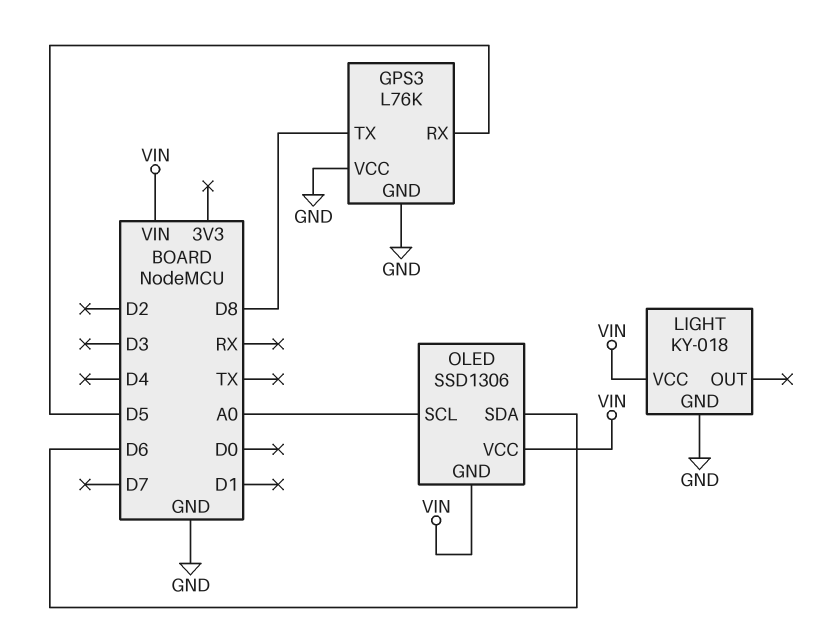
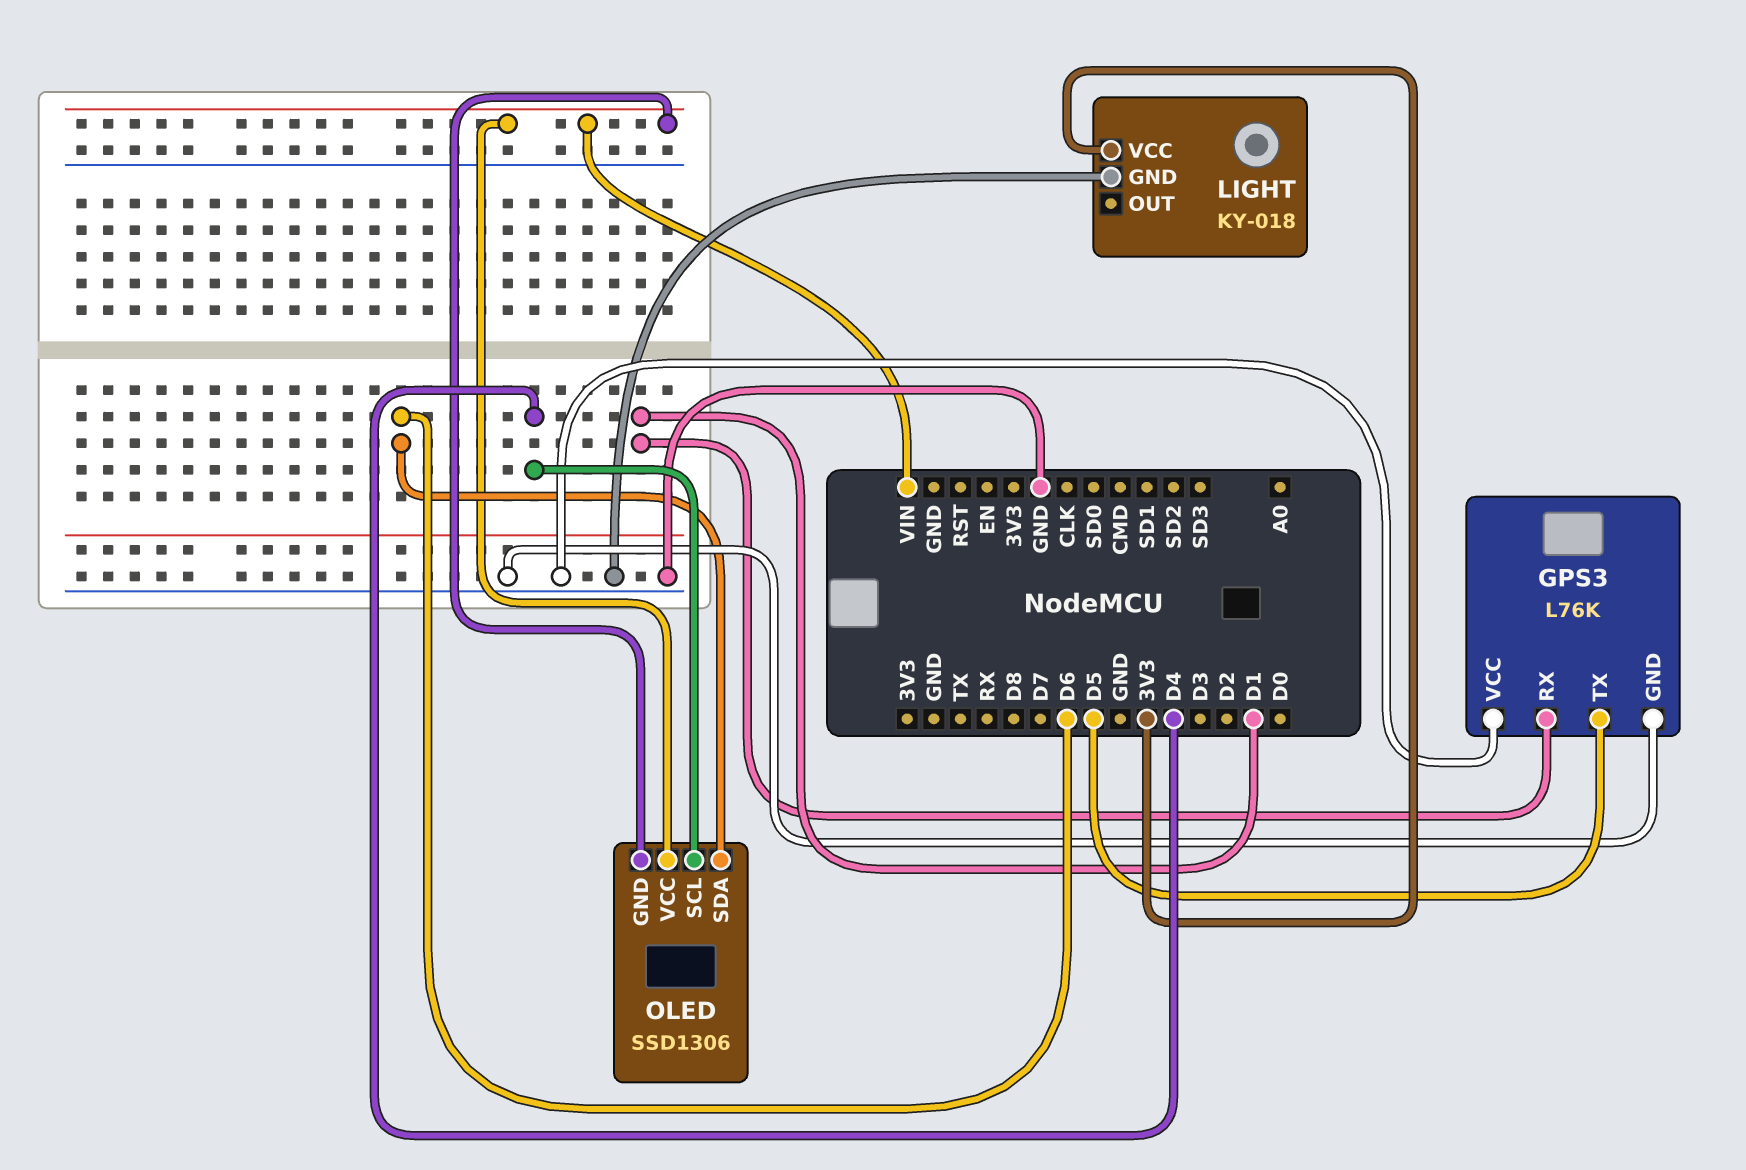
GPS3 pin RX: D5 -> D1
GPS3 pin TX: D8 -> D5
LIGHT pin VCC: VIN -> 3V3
OLED pin SCL: A0 -> D4

